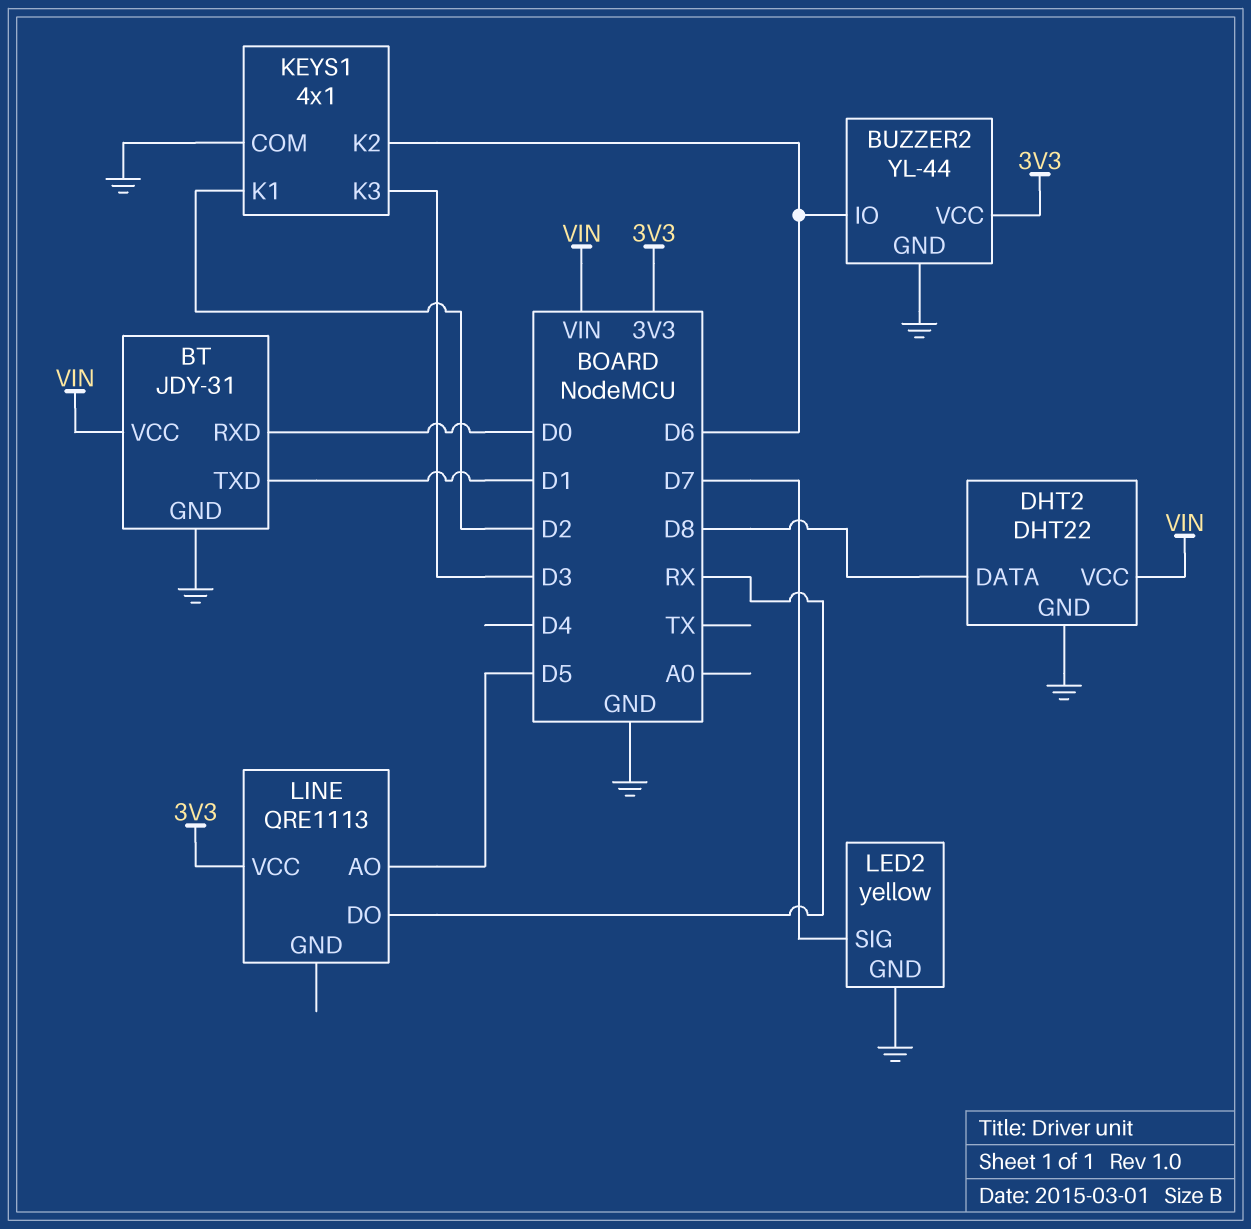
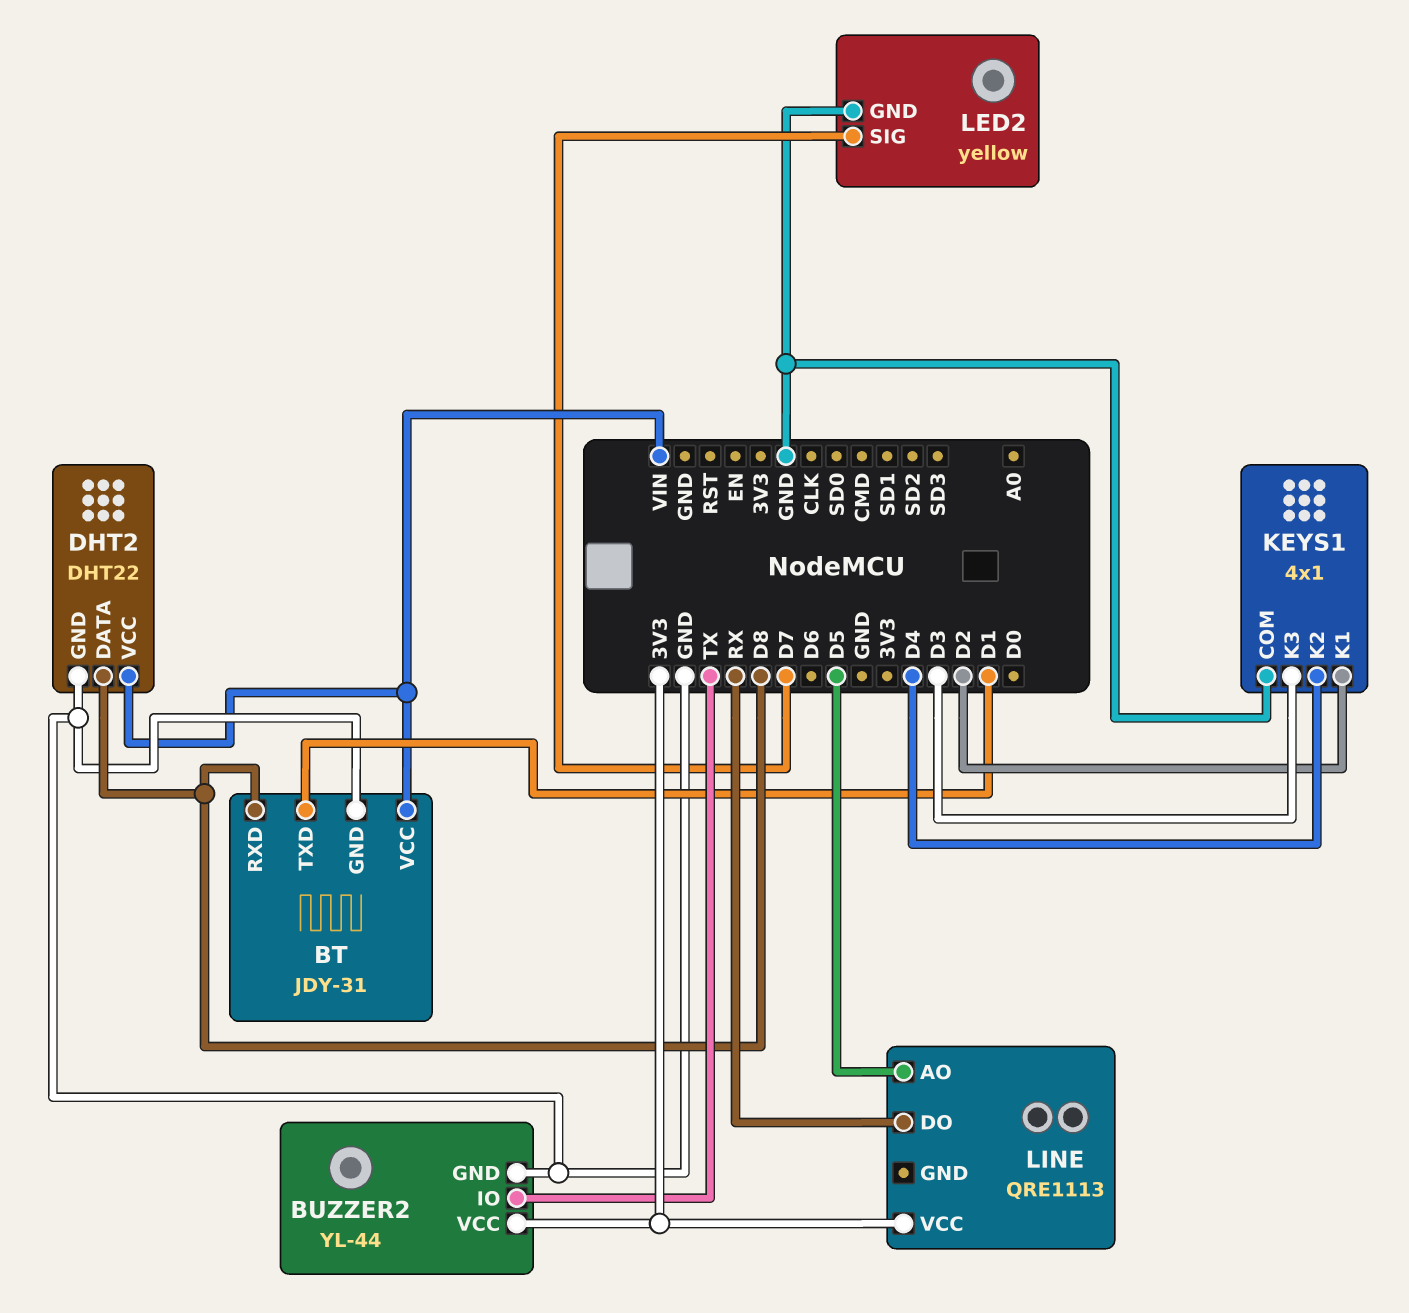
BT pin RXD: D0 -> D8
BUZZER2 pin IO: D6 -> TX
KEYS1 pin K2: D6 -> D4

